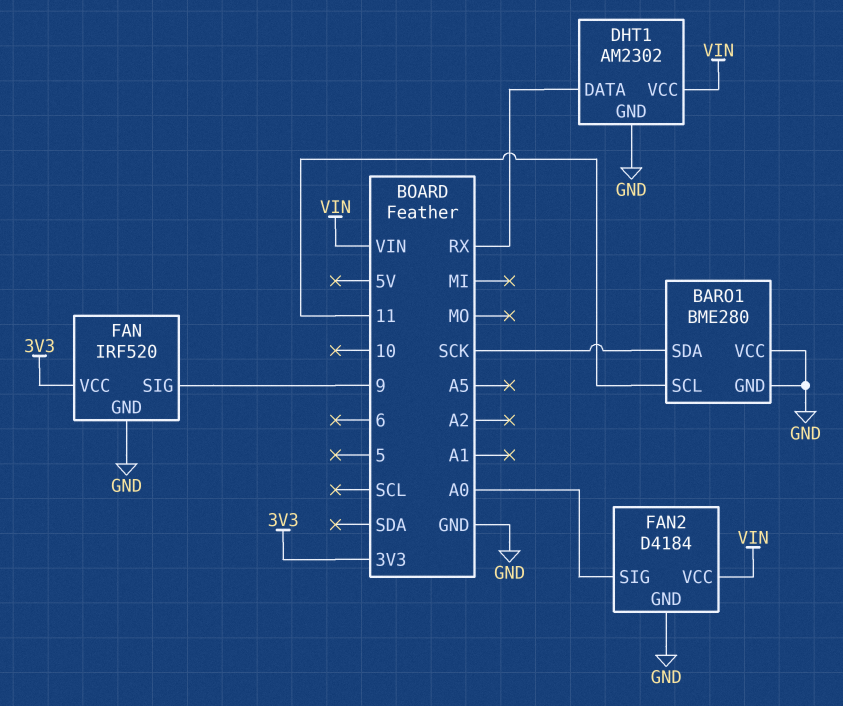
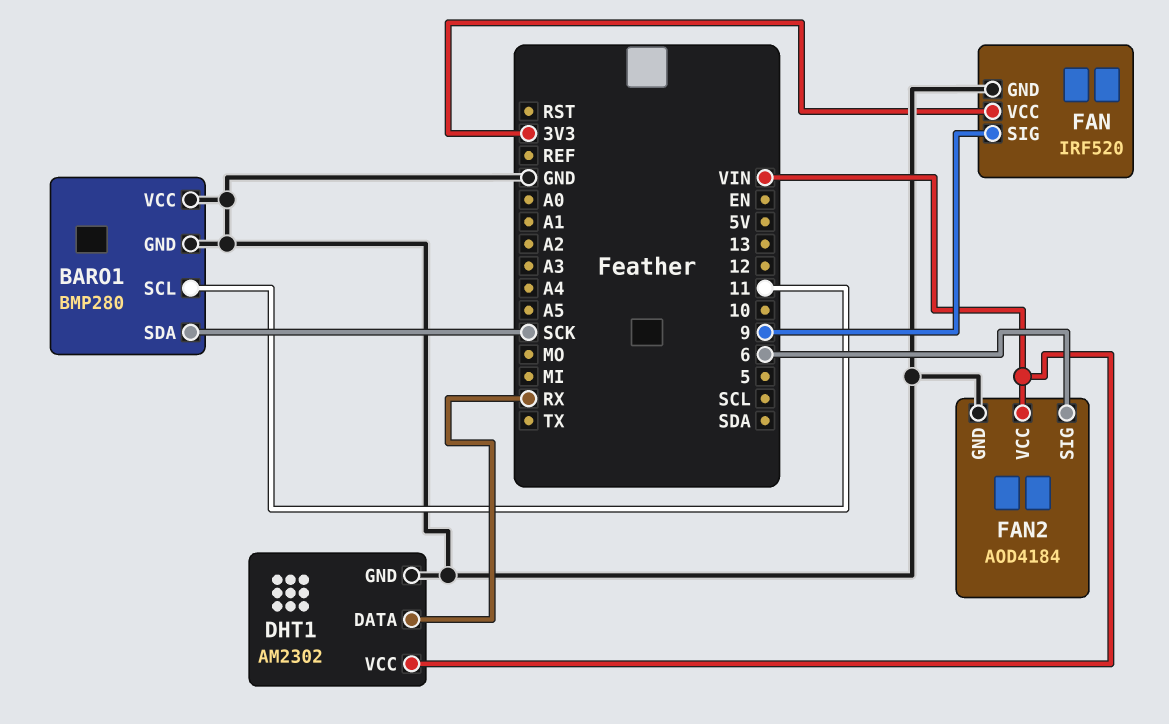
BARO1: BME280 -> BMP280
FAN2: D4184 -> AOD4184
FAN2 pin SIG: A0 -> 6

